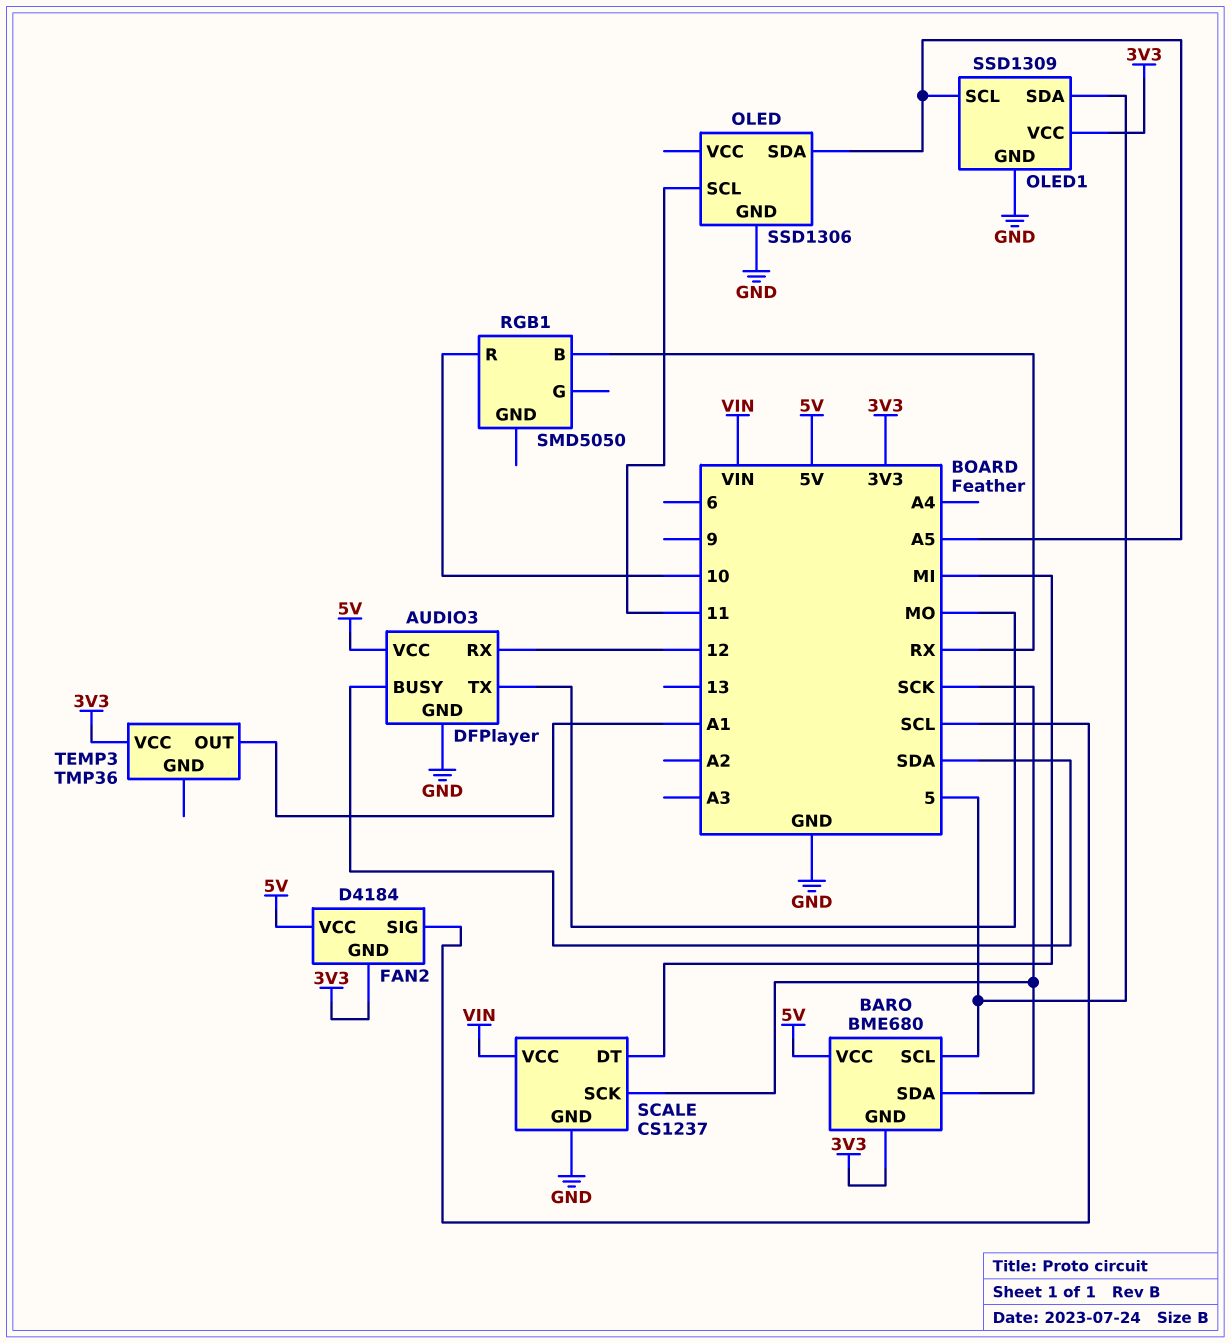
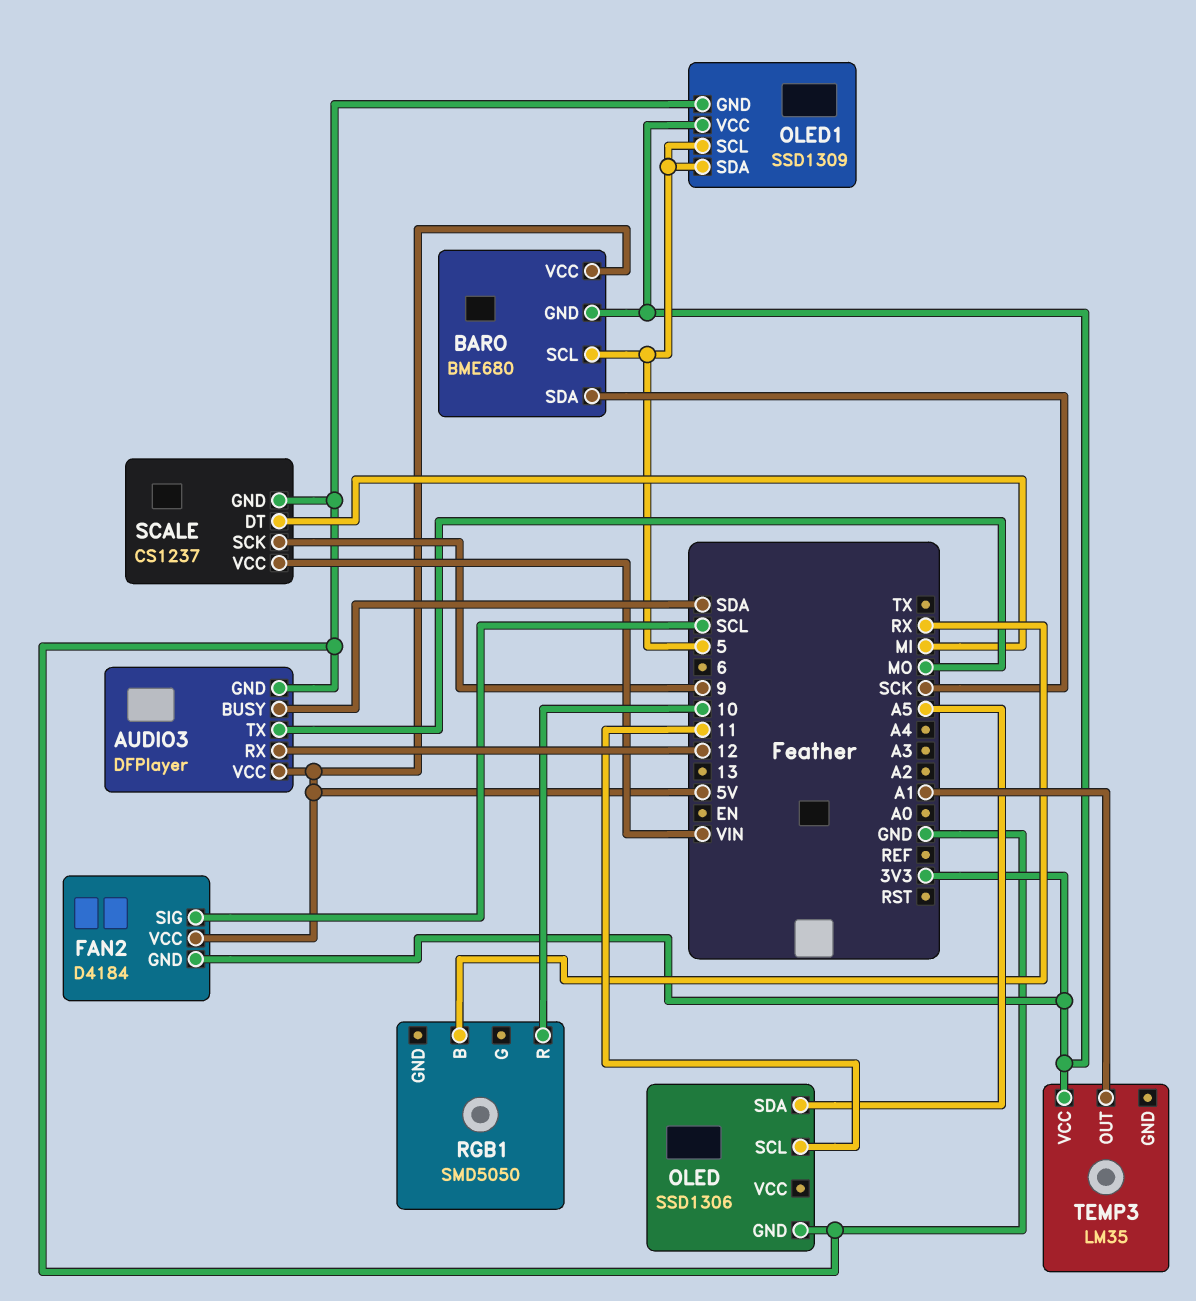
OLED1 pin SCL: A5 -> 5
SCALE pin SCK: SCK -> 9
TEMP3: TMP36 -> LM35

